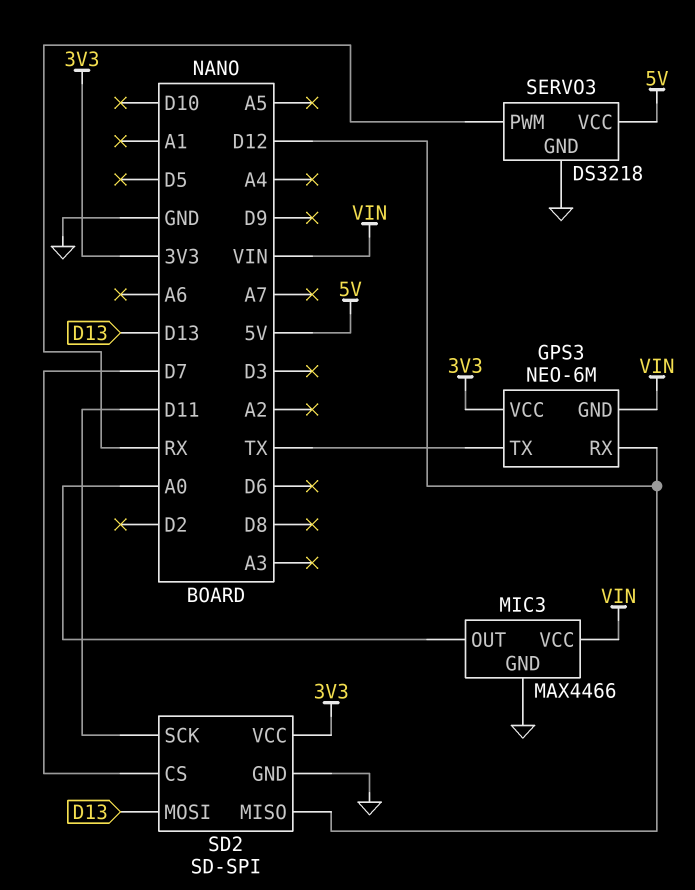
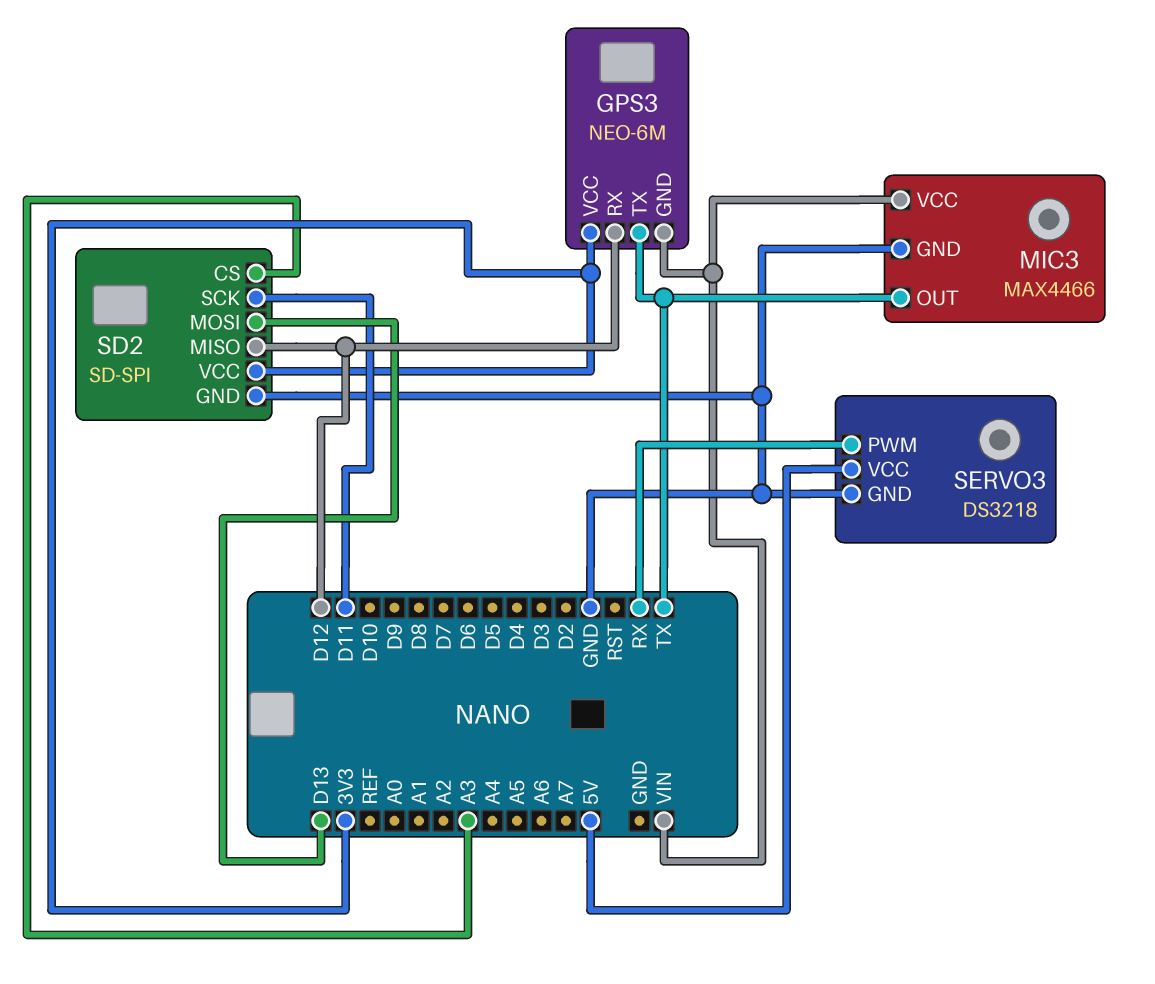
MIC3 pin OUT: A0 -> TX
SD2 pin CS: D7 -> A3

